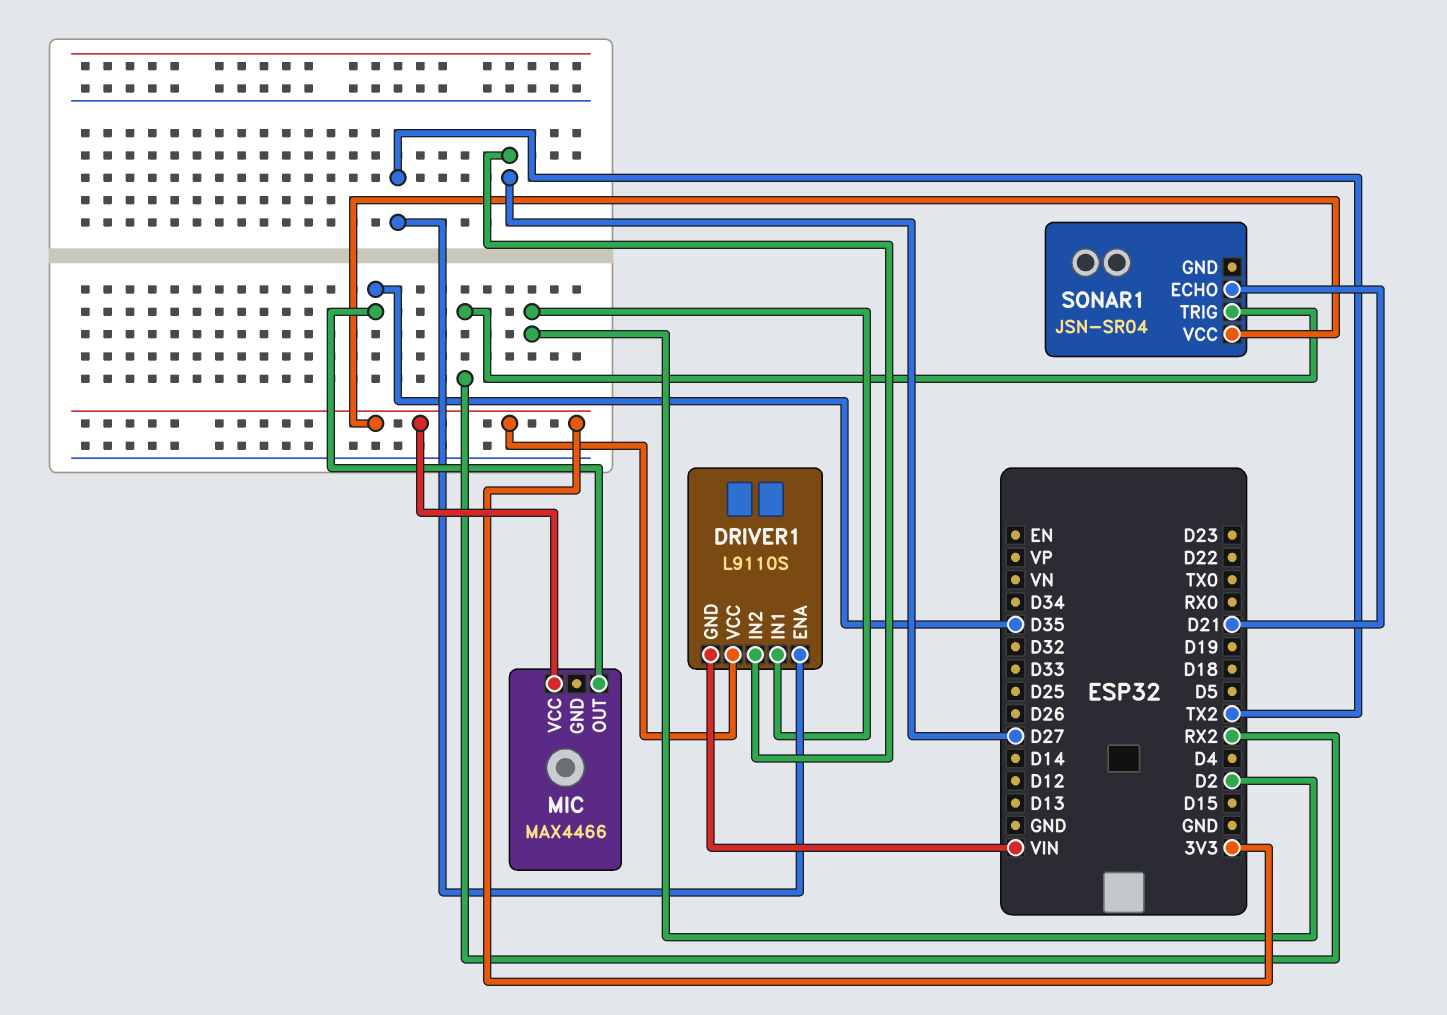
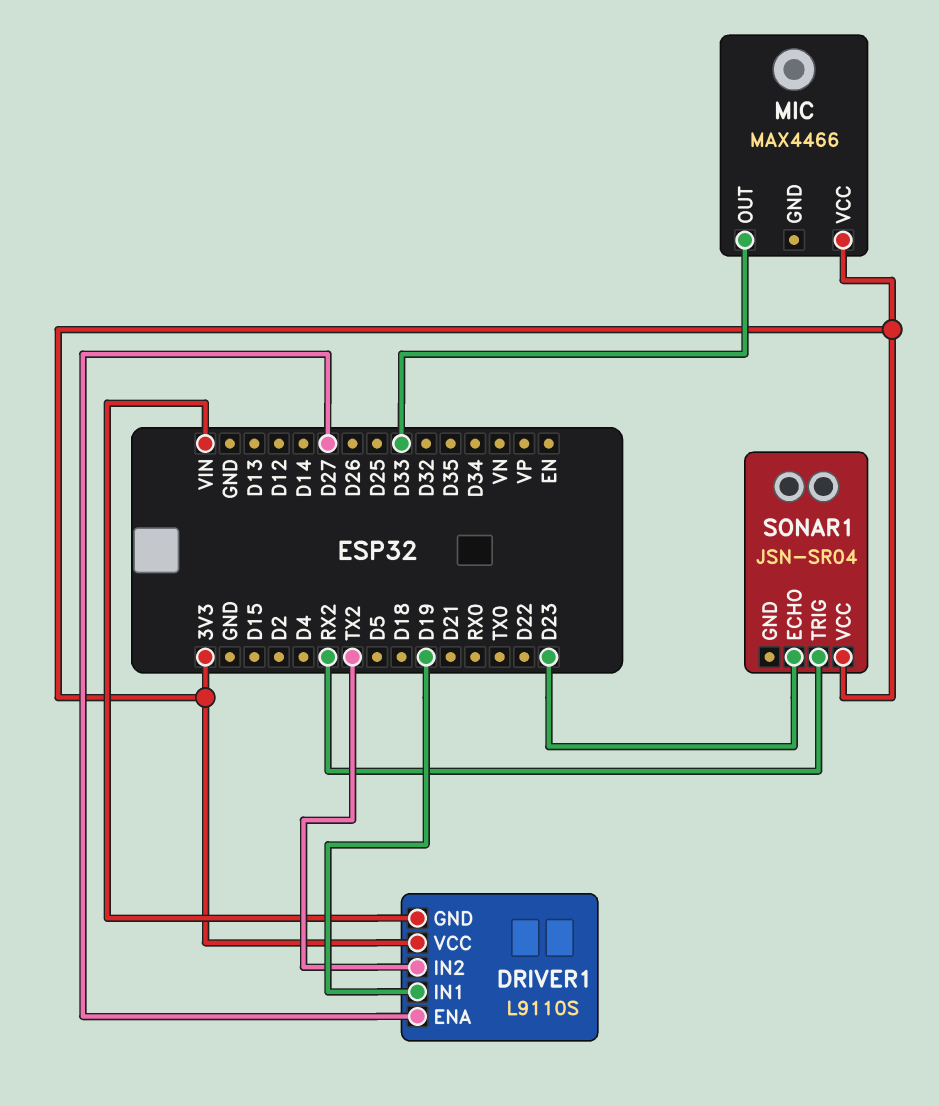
DRIVER1 pin ENA: TX2 -> D27
DRIVER1 pin IN1: D2 -> D19
DRIVER1 pin IN2: D27 -> TX2
MIC pin OUT: D35 -> D33
SONAR1 pin ECHO: D21 -> D23

